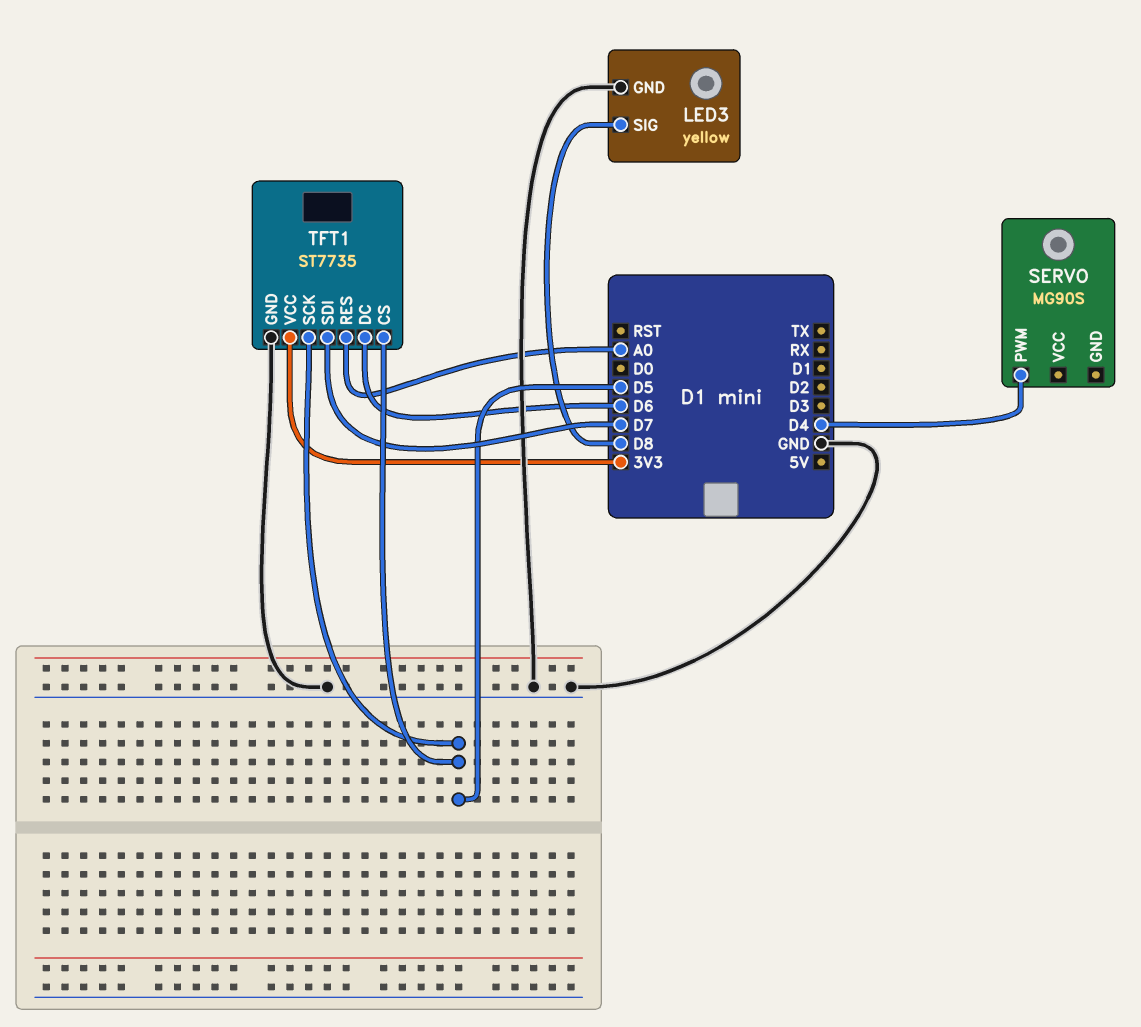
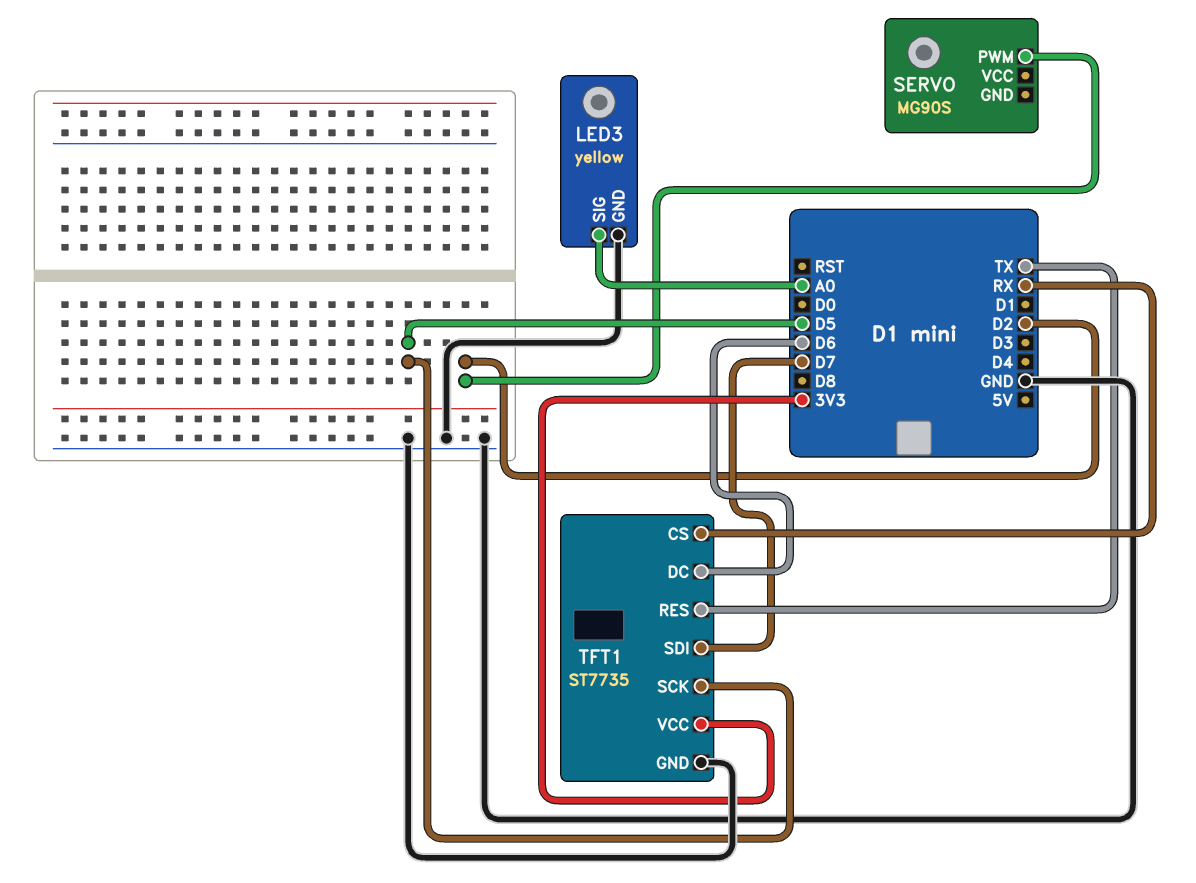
LED3 pin SIG: D8 -> A0
SERVO pin PWM: D4 -> D2
TFT1 pin CS: D5 -> RX
TFT1 pin RES: A0 -> TX

